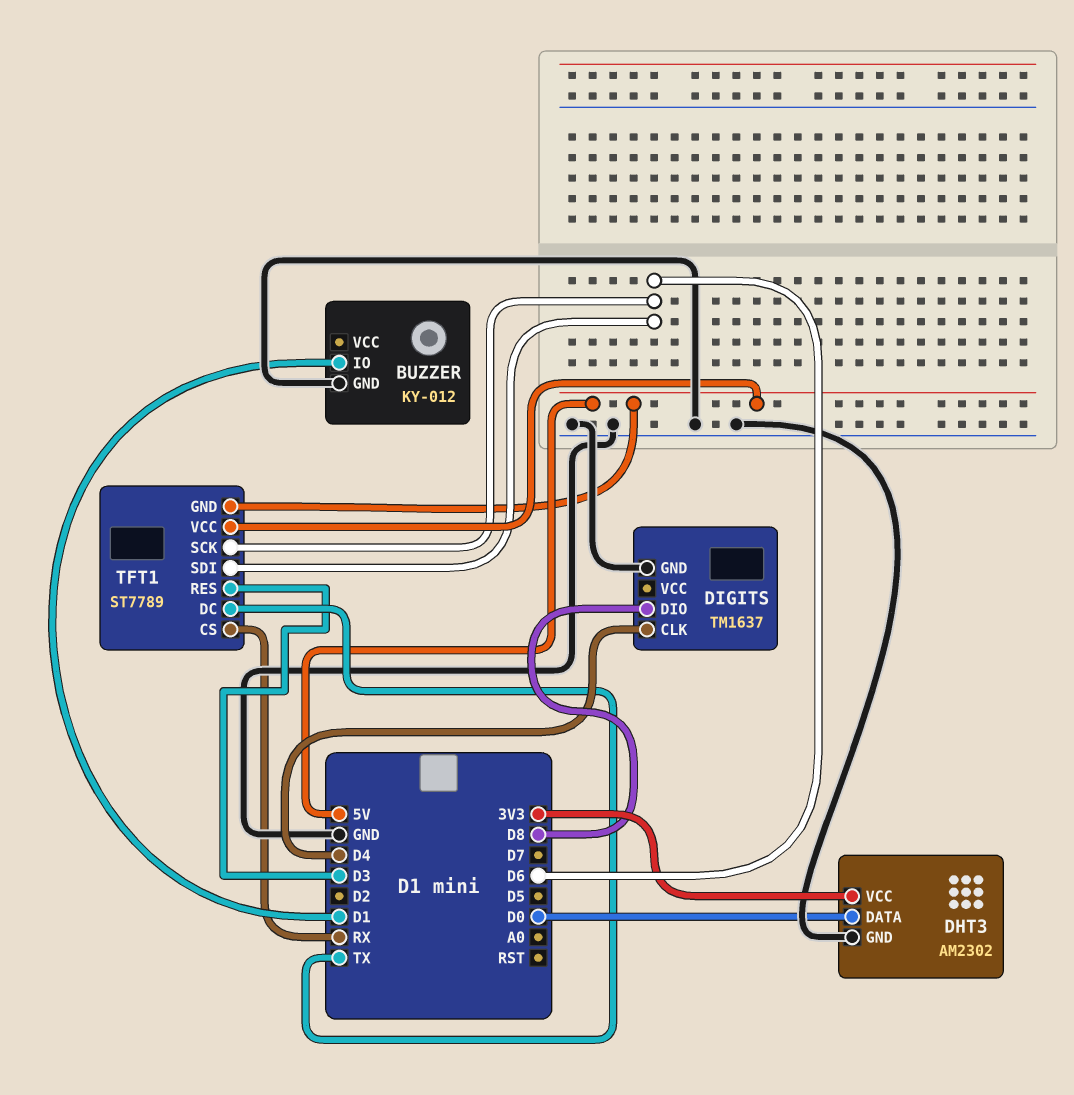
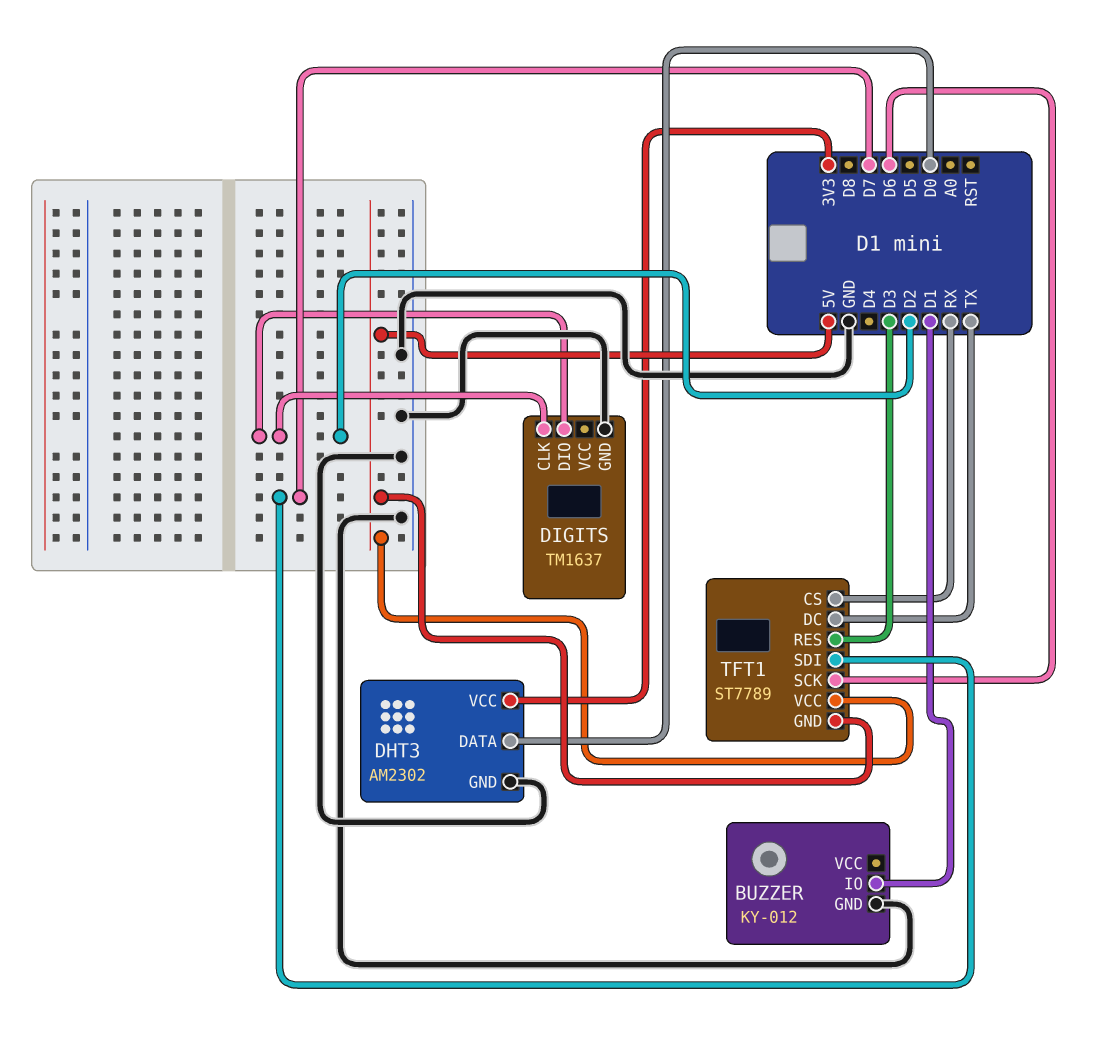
DIGITS pin CLK: D4 -> D2
DIGITS pin DIO: D8 -> D2
TFT1 pin SDI: D6 -> D7

